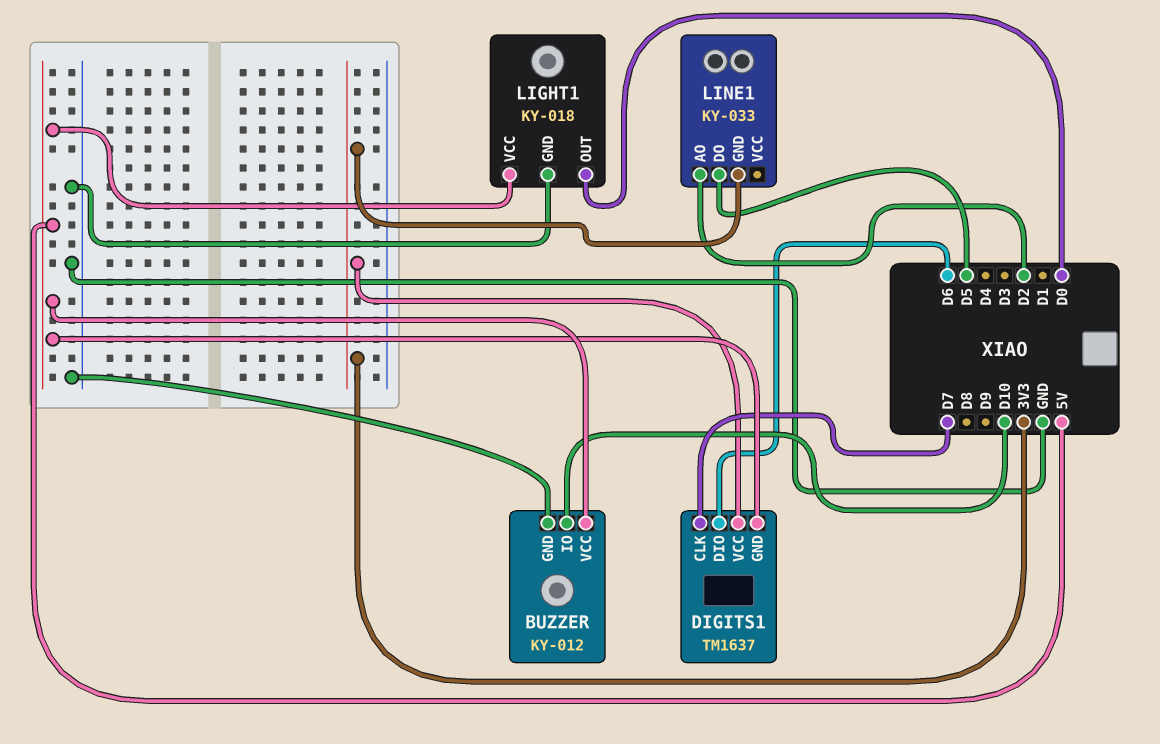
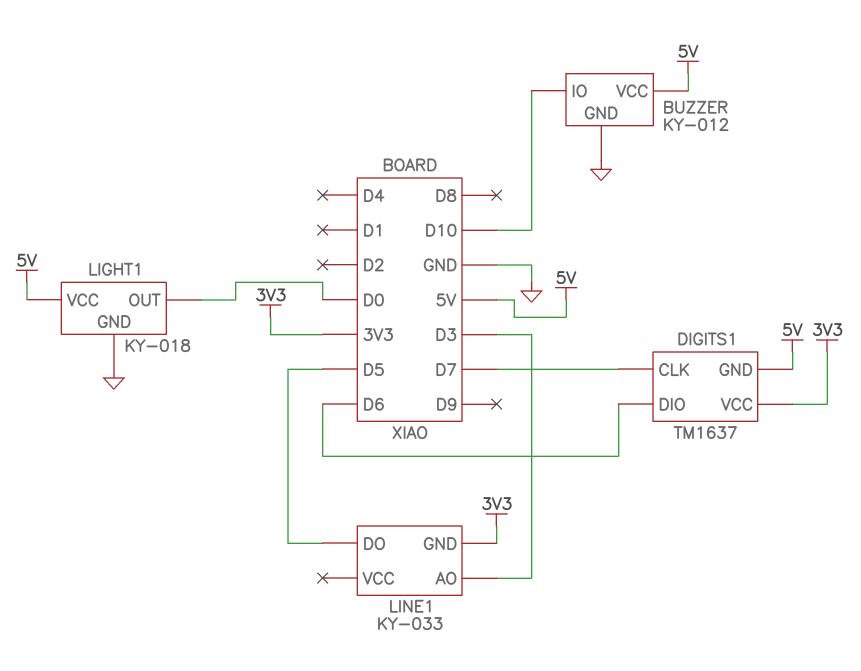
LINE1 pin AO: D2 -> D3

